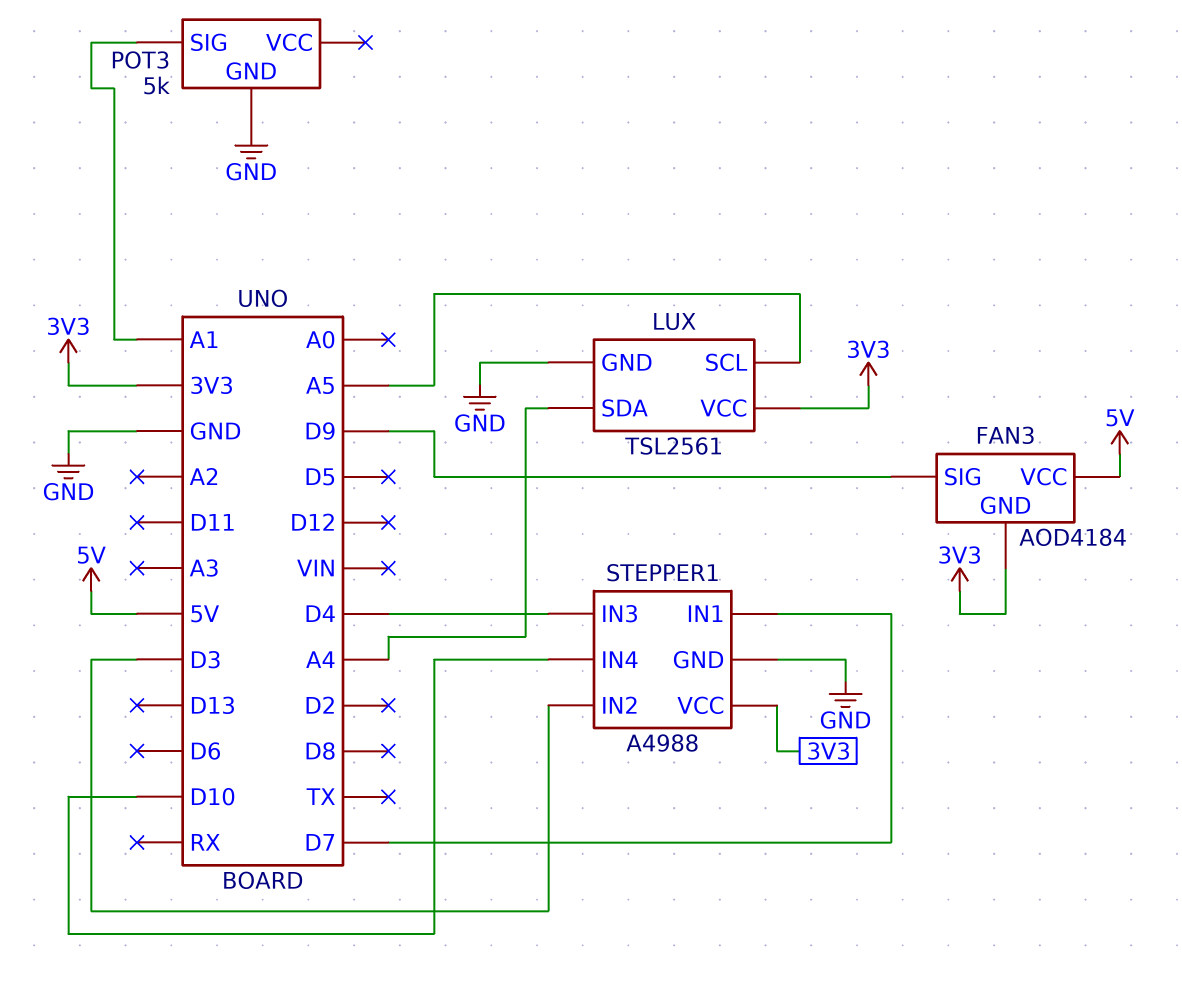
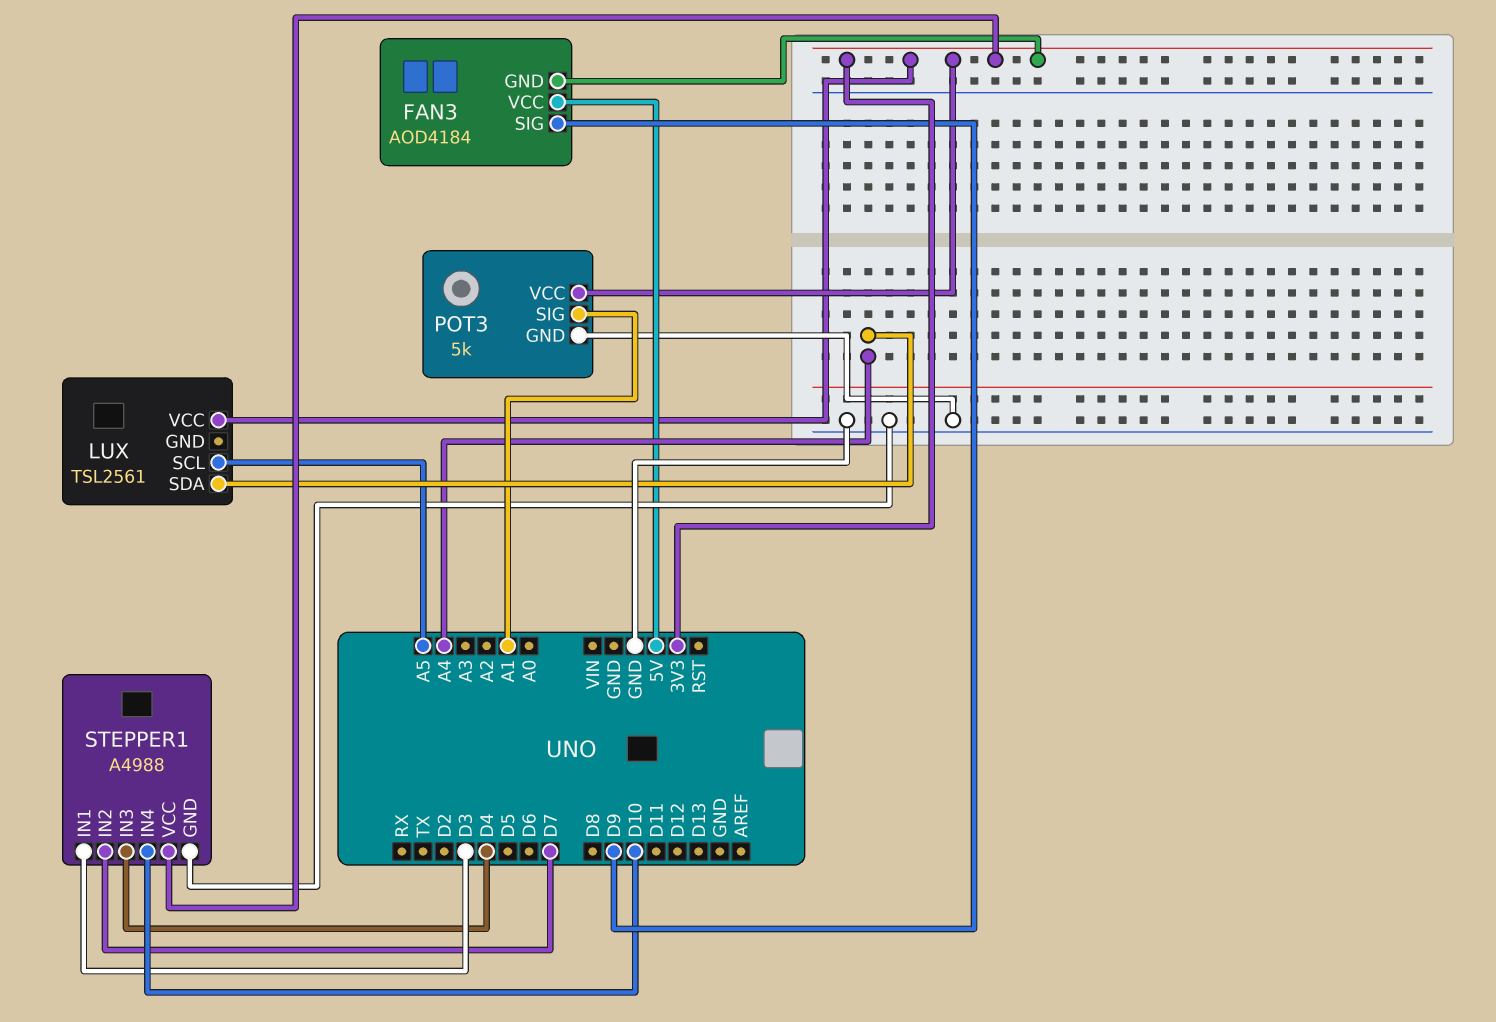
LUX pin GND: GND -> none
POT3 pin VCC: none -> 3V3
STEPPER1 pin IN1: D7 -> D3
STEPPER1 pin IN2: D3 -> D7

